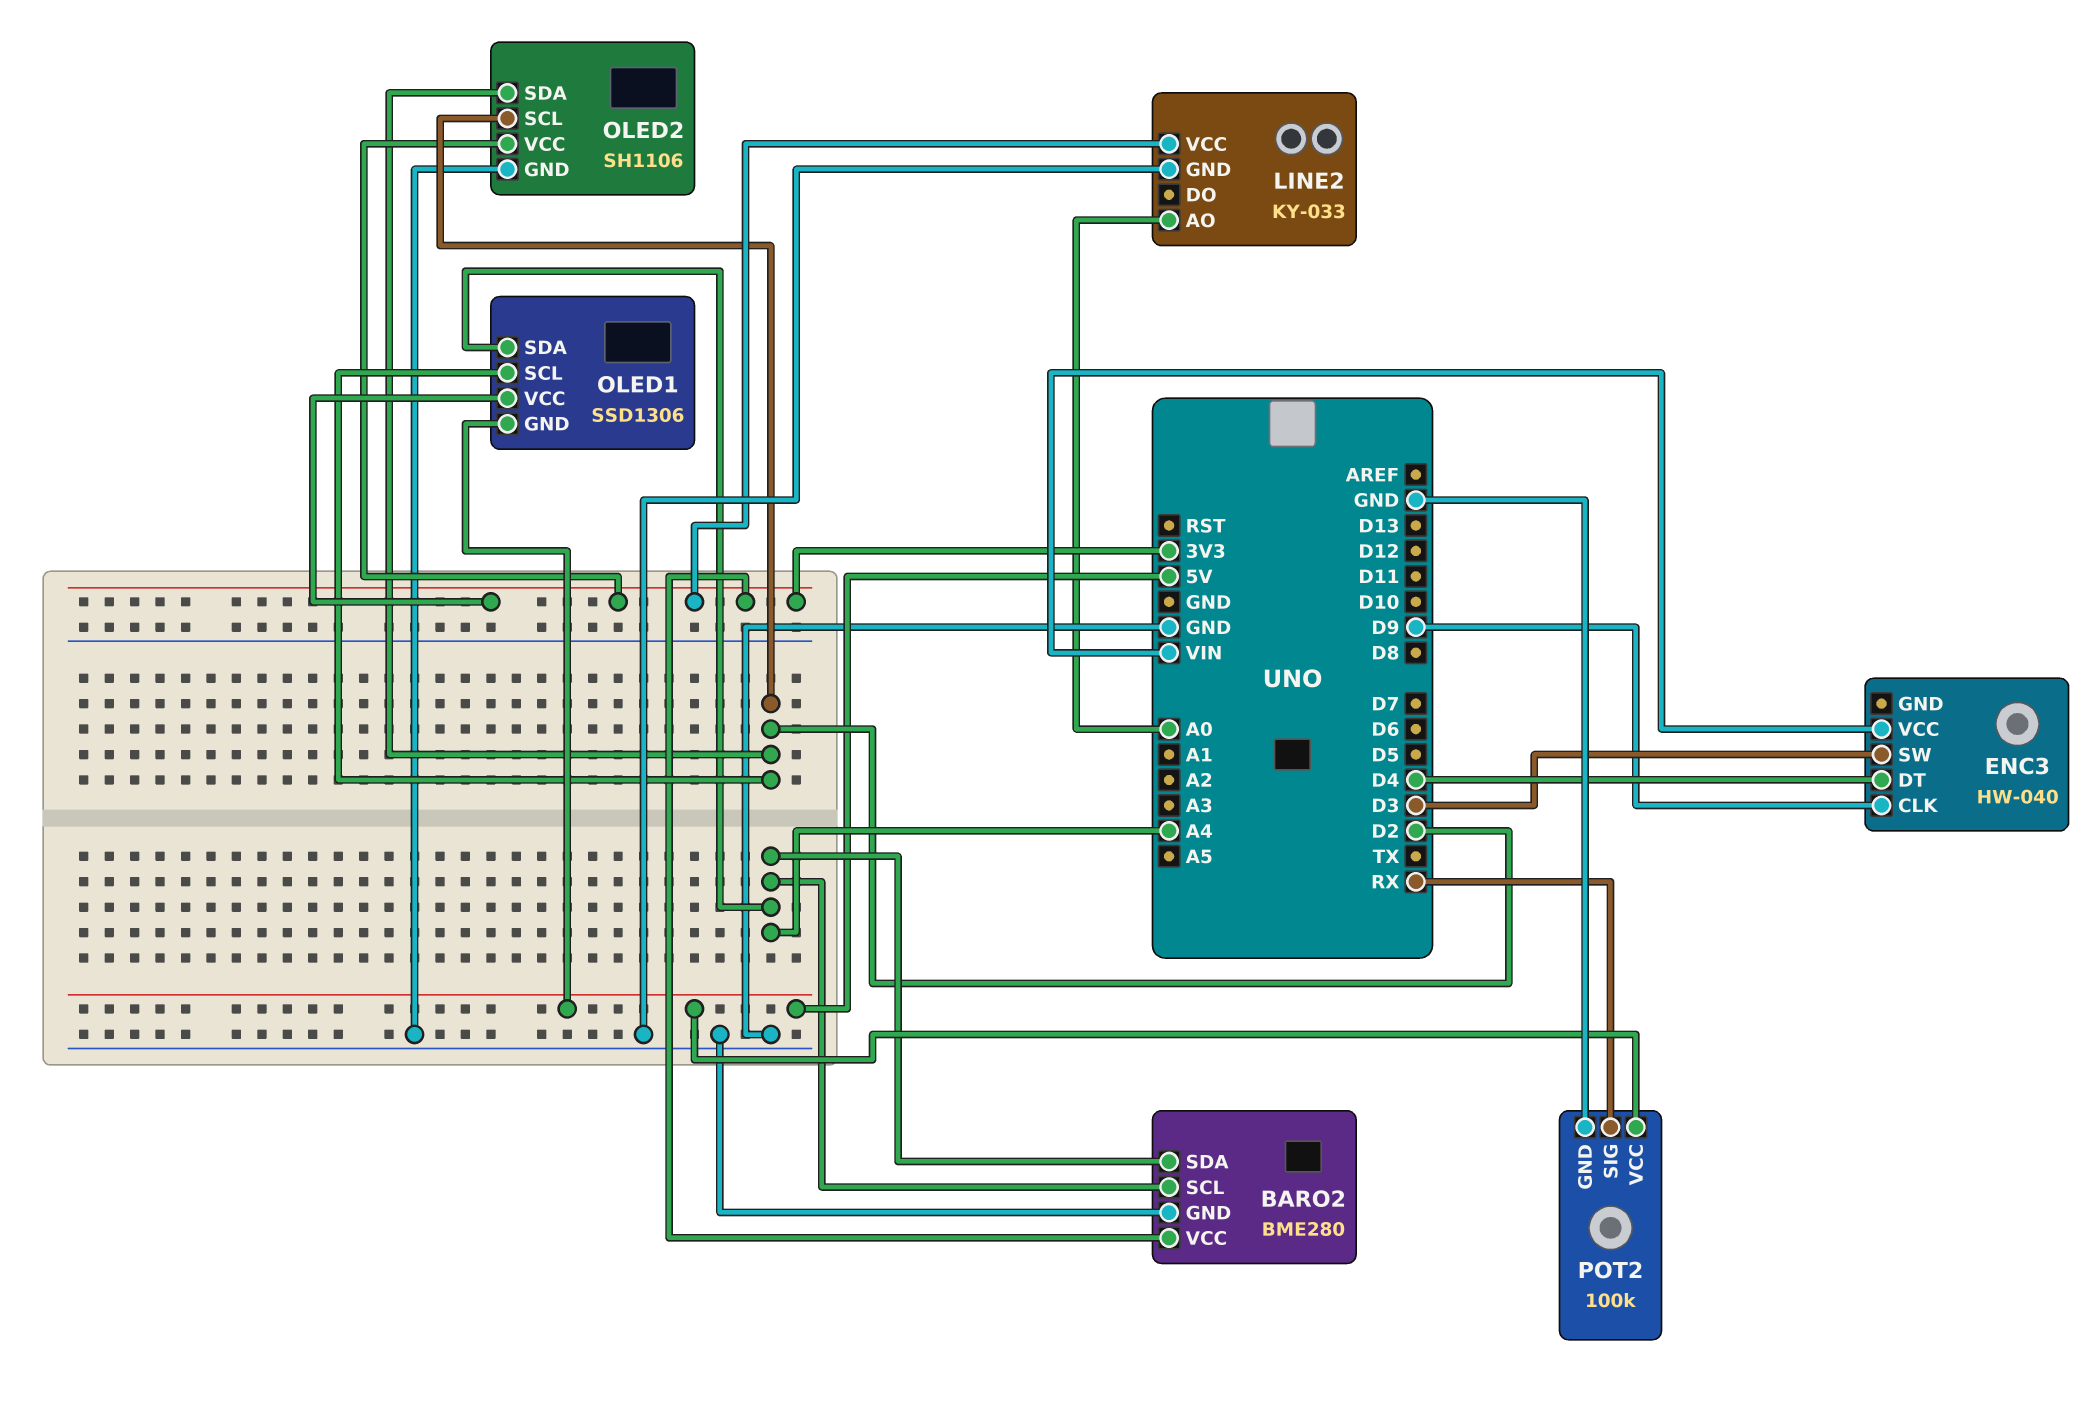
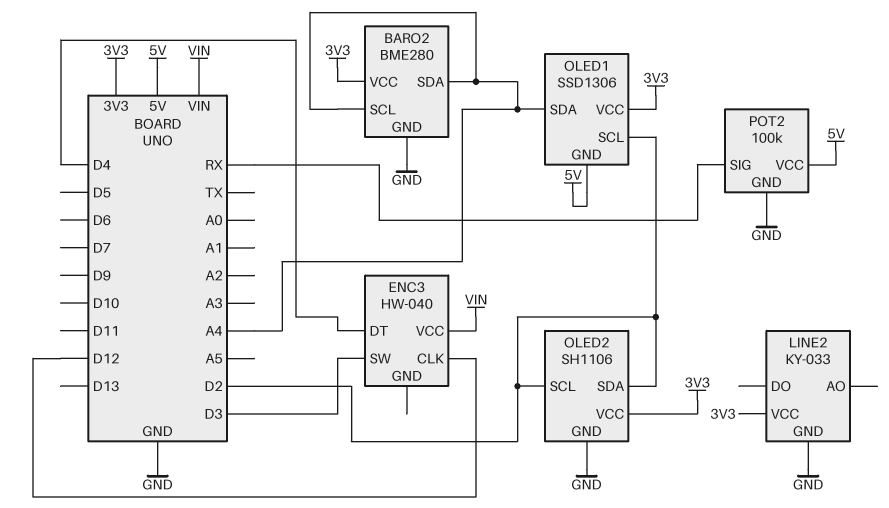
ENC3 pin CLK: D9 -> D12
LINE2 pin AO: A0 -> none

